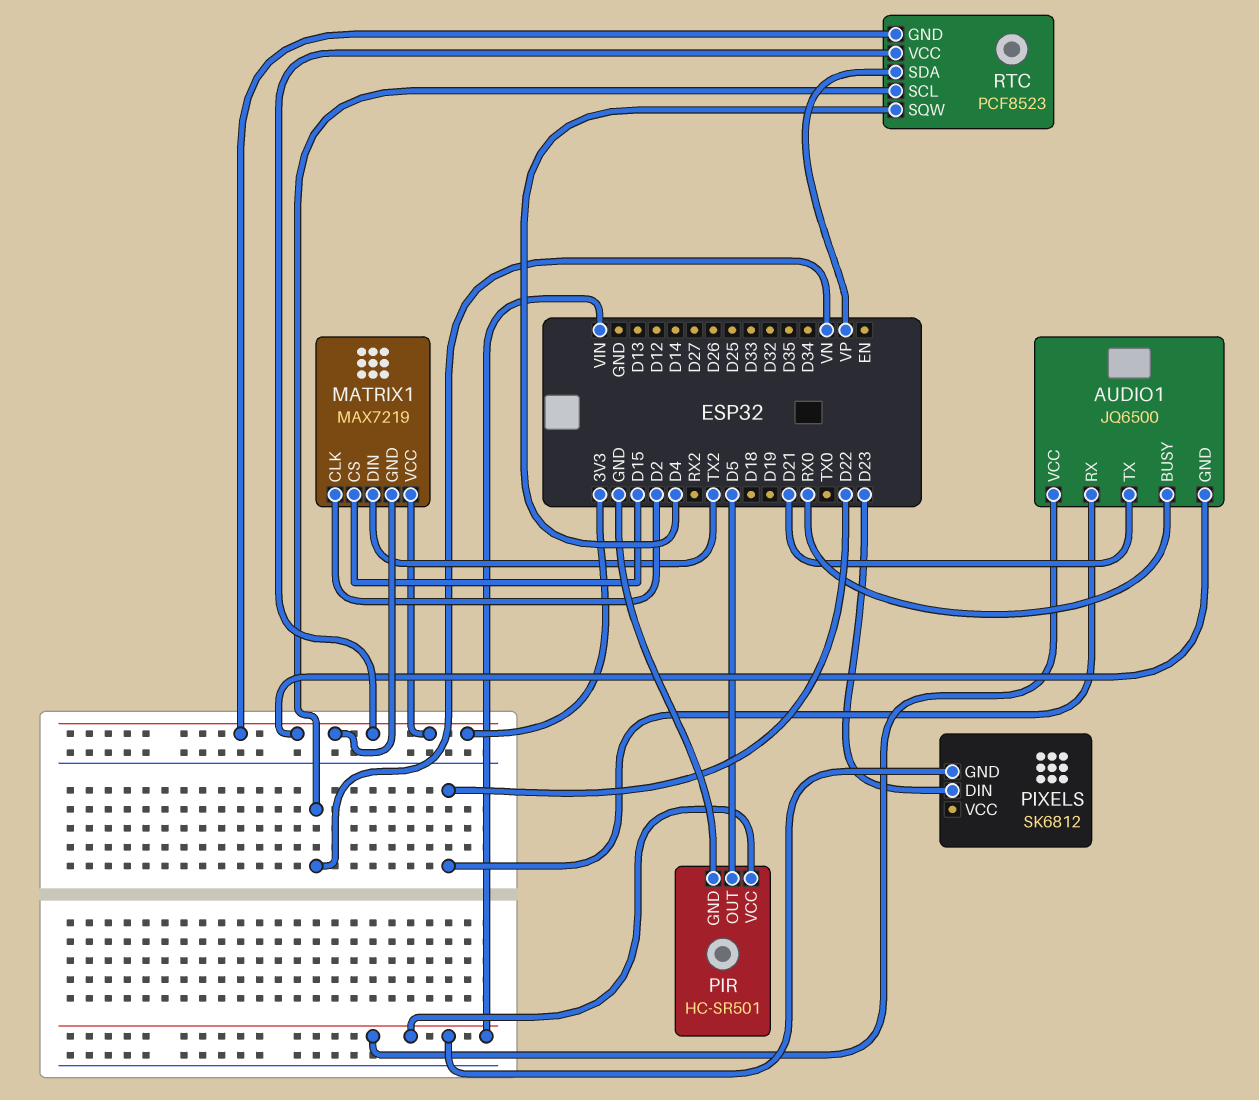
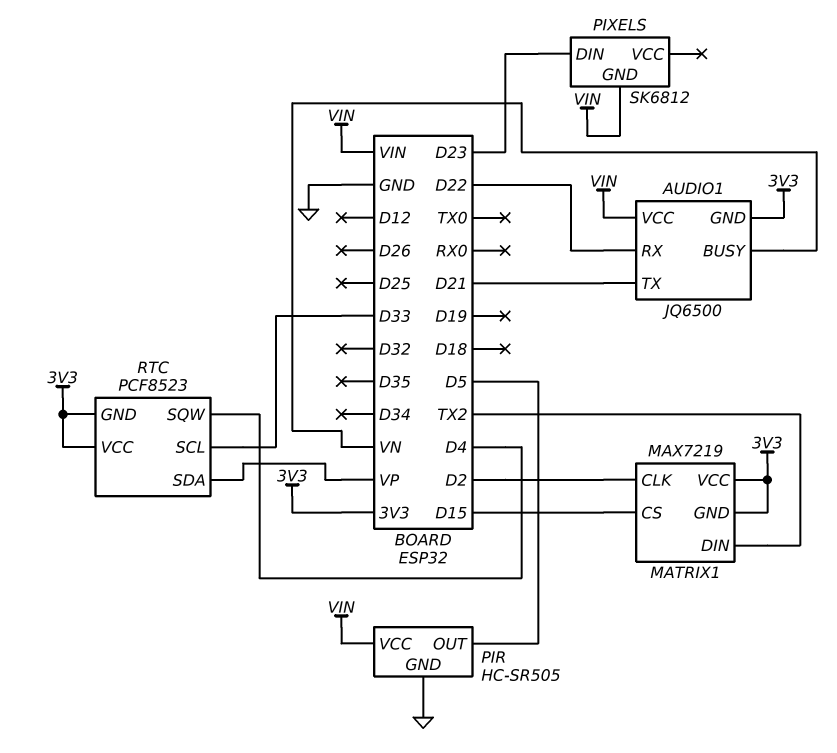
AUDIO1 pin BUSY: RX0 -> VN
PIR: HC-SR501 -> HC-SR505
RTC pin SCL: VN -> D33

